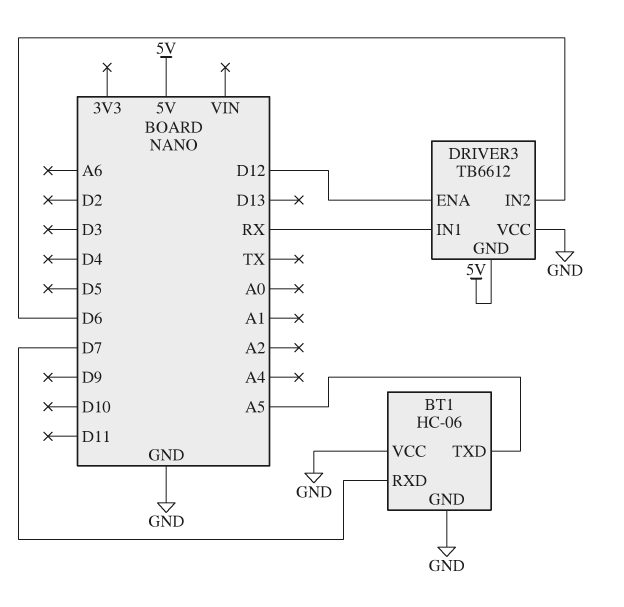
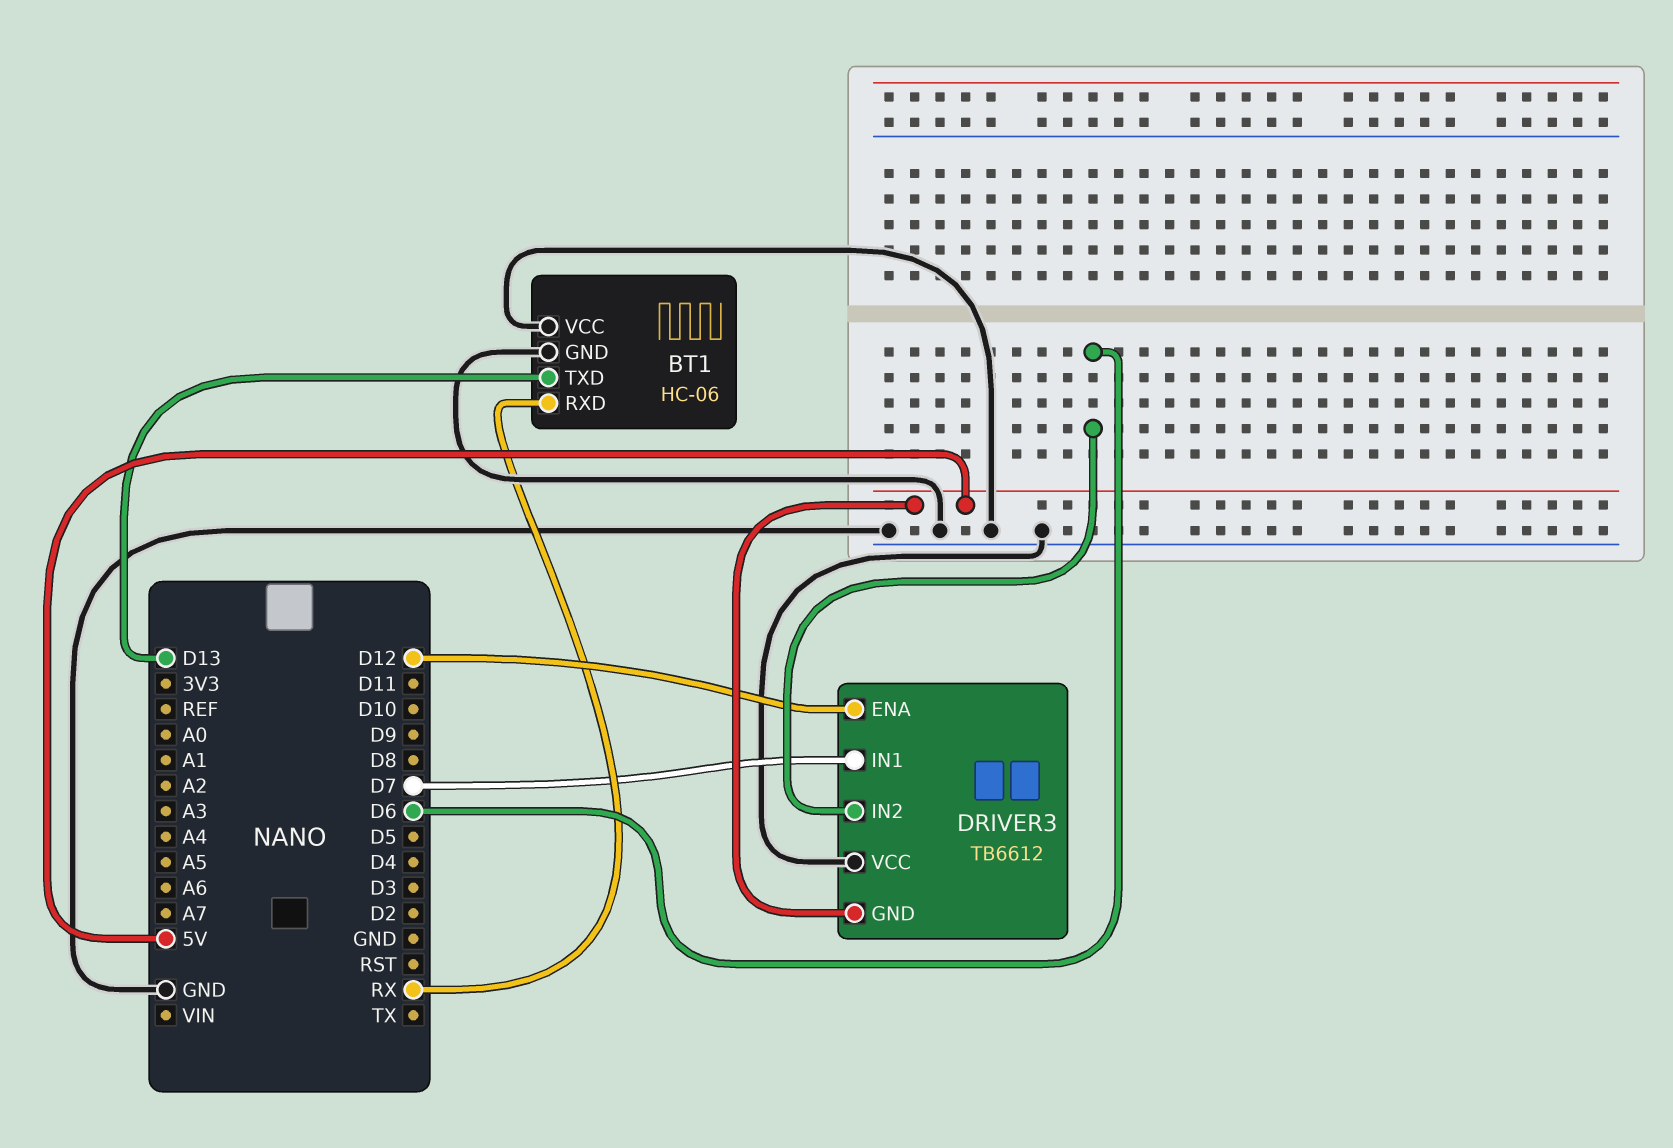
BT1 pin RXD: D7 -> RX
BT1 pin TXD: A5 -> D13
DRIVER3 pin IN1: RX -> D7

